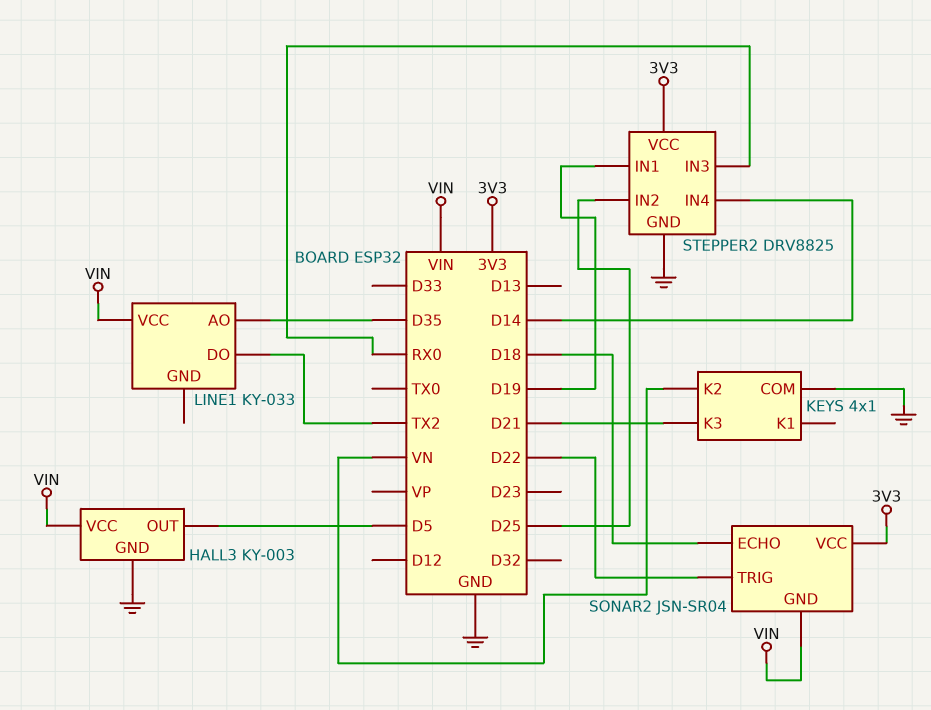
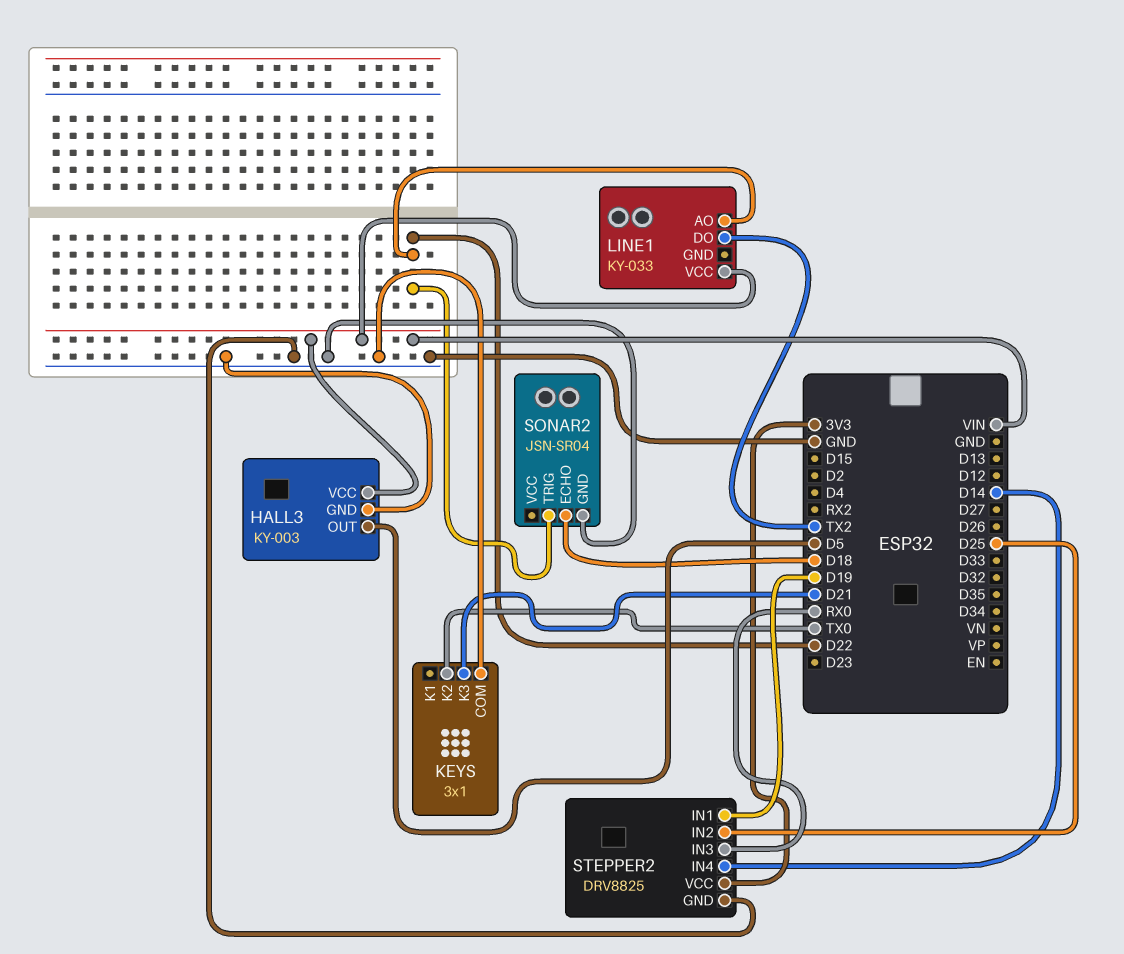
KEYS: 4x1 -> 3x1
KEYS pin K2: VN -> TX0
LINE1 pin AO: D35 -> D22
SONAR2 pin GND: VIN -> GND
SONAR2 pin VCC: 3V3 -> none

